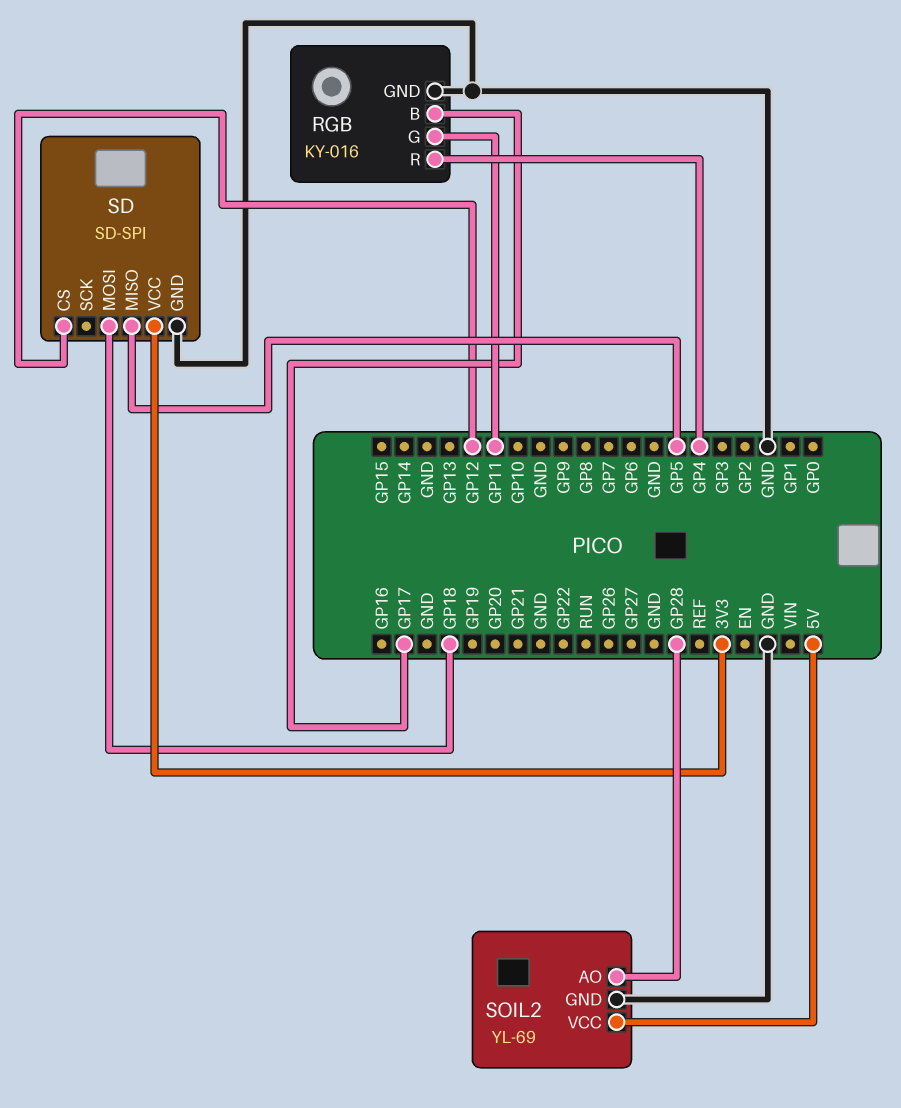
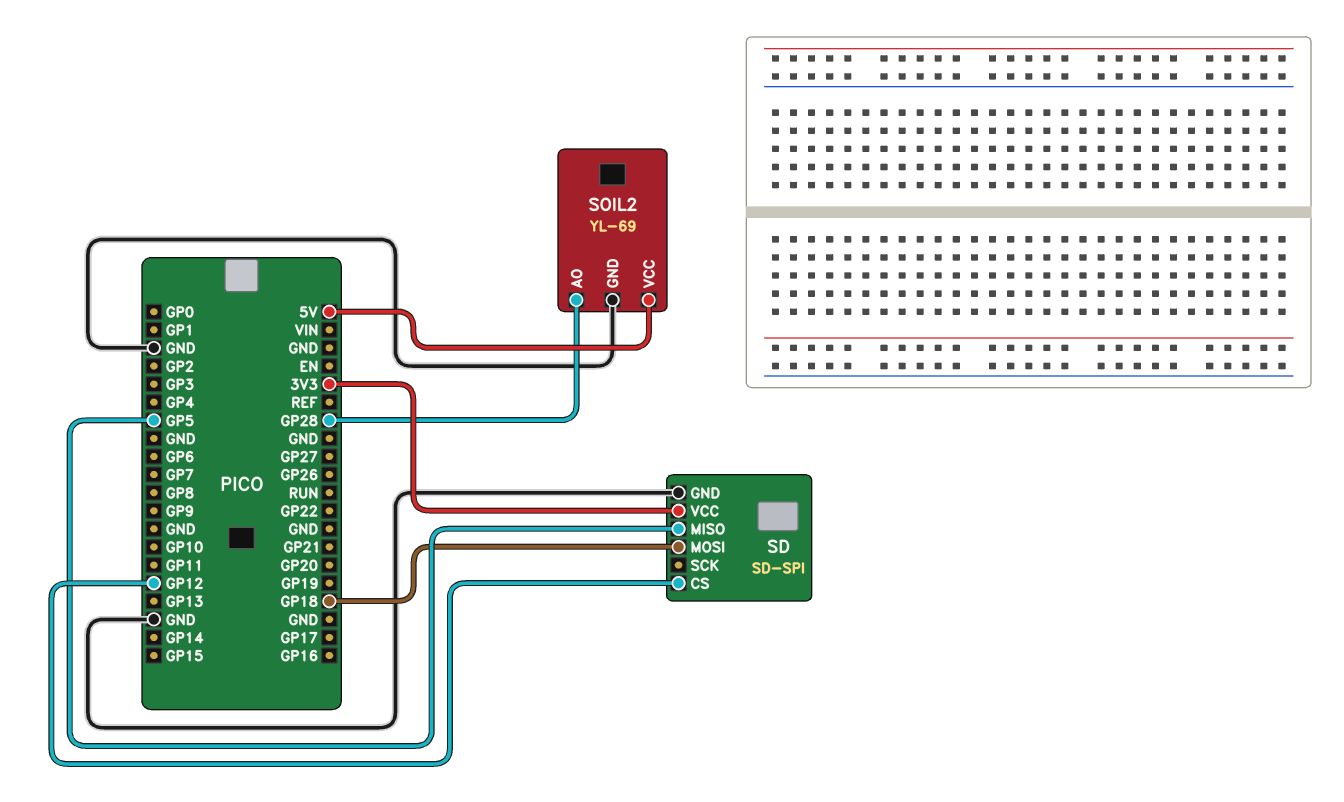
RGB: KY-016 -> none
RGB pin B: GP17 -> none
RGB pin G: GP11 -> none
RGB pin GND: GND -> none
RGB pin R: GP4 -> none

